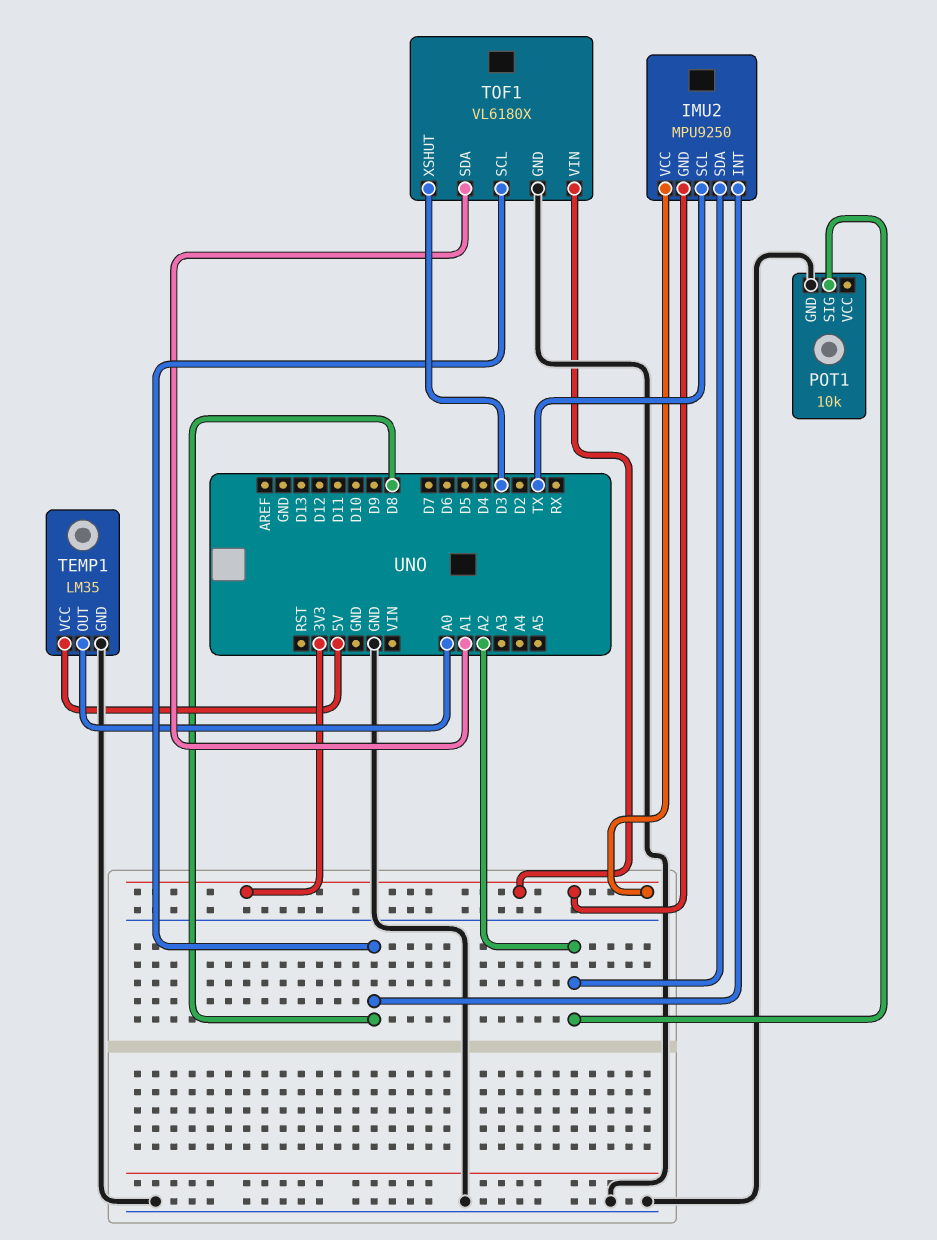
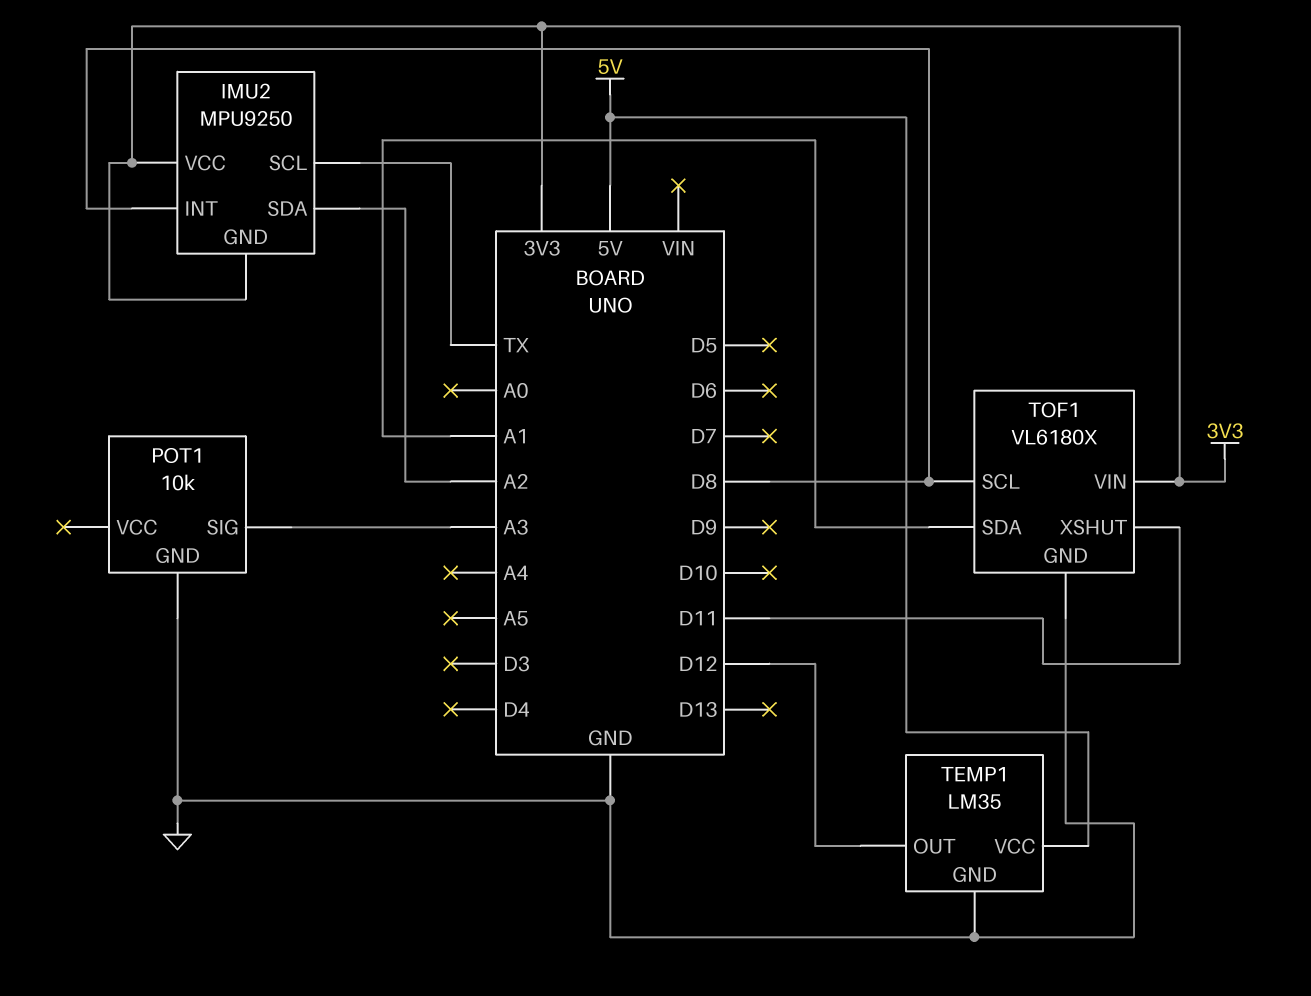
POT1 pin SIG: A2 -> A3
TEMP1 pin OUT: A0 -> D12
TOF1 pin XSHUT: D3 -> D11

